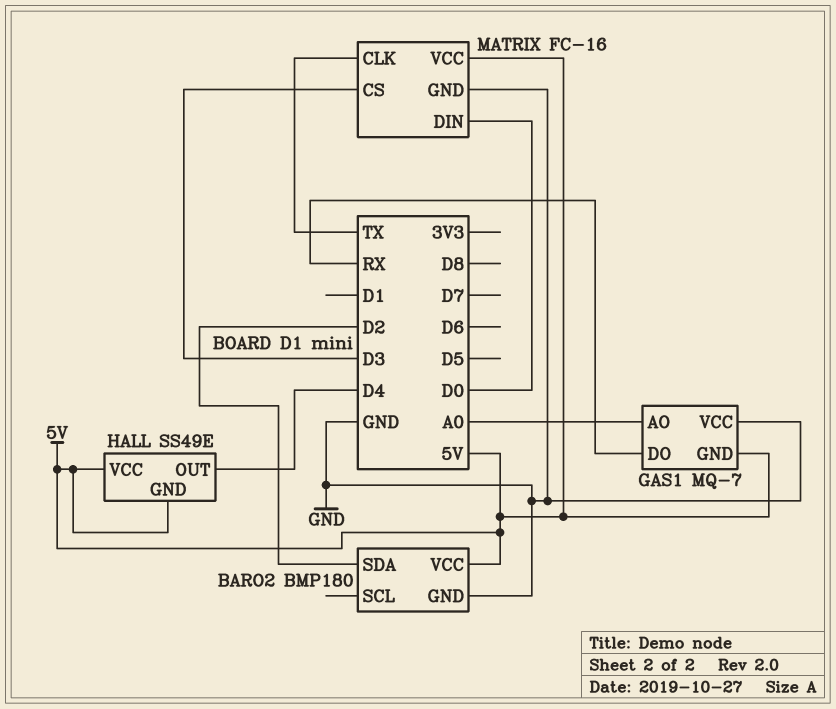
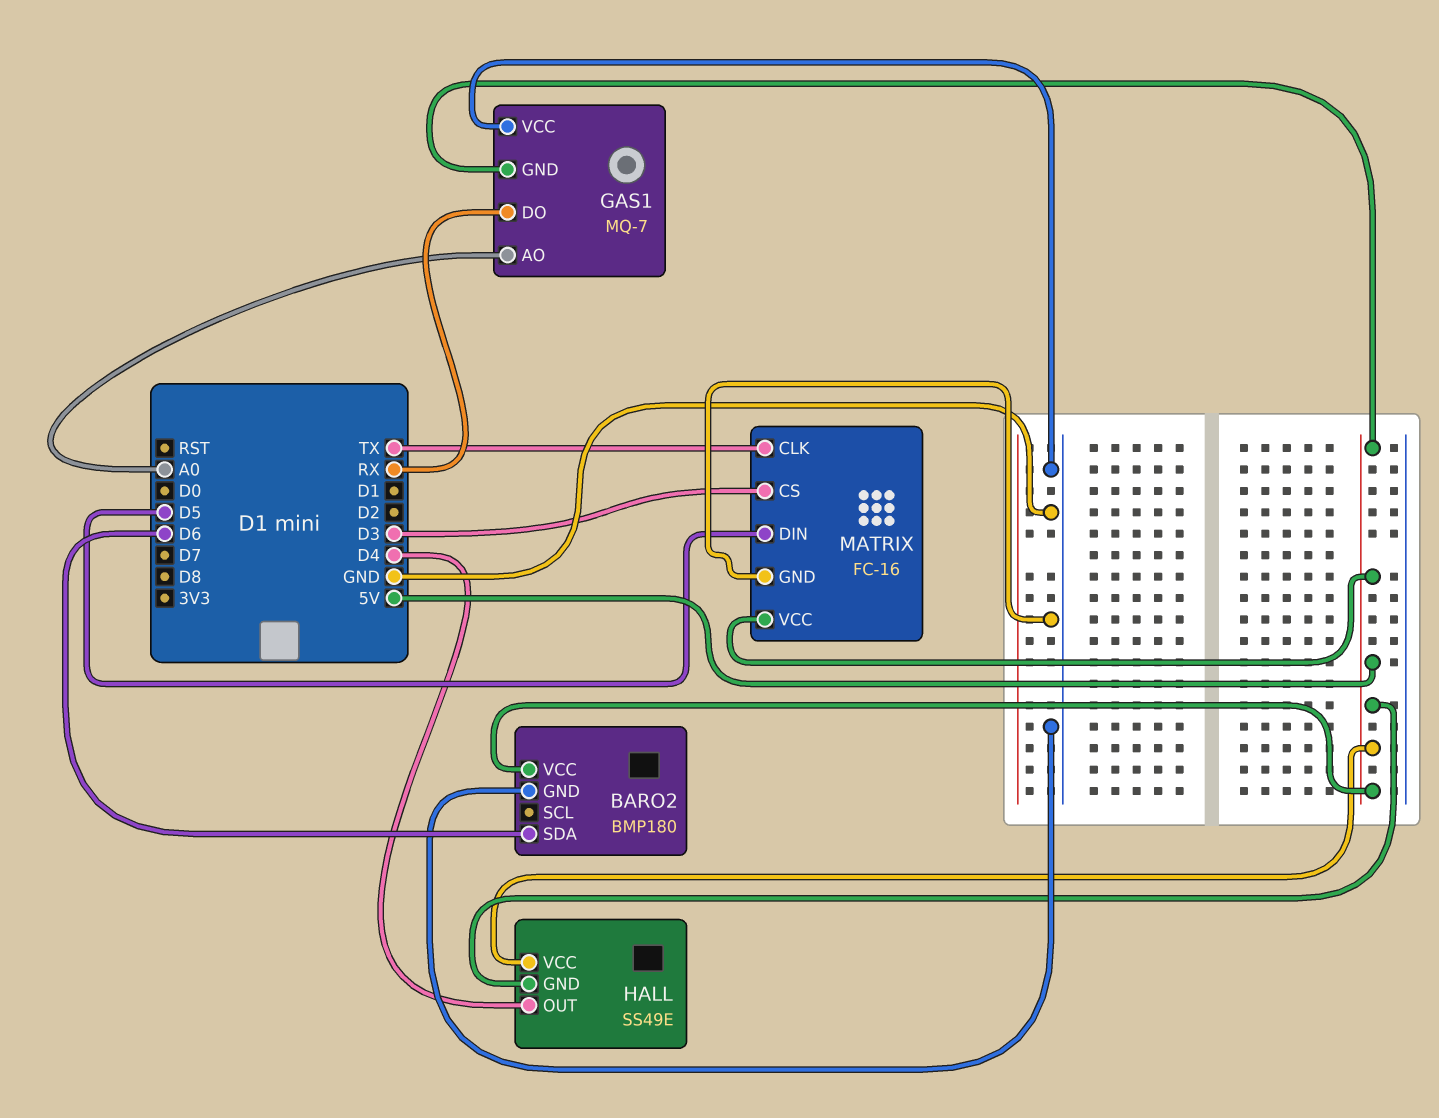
BARO2 pin SDA: D2 -> D6
MATRIX pin DIN: D0 -> D5

